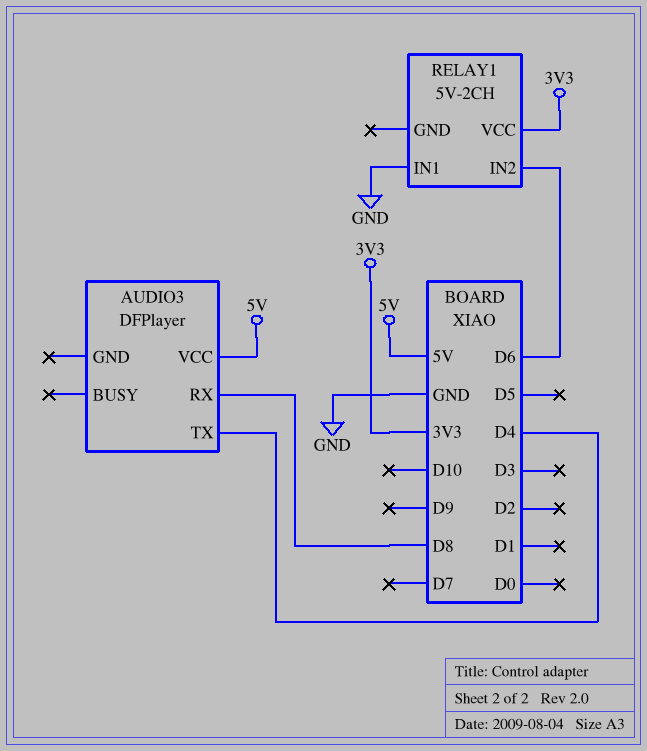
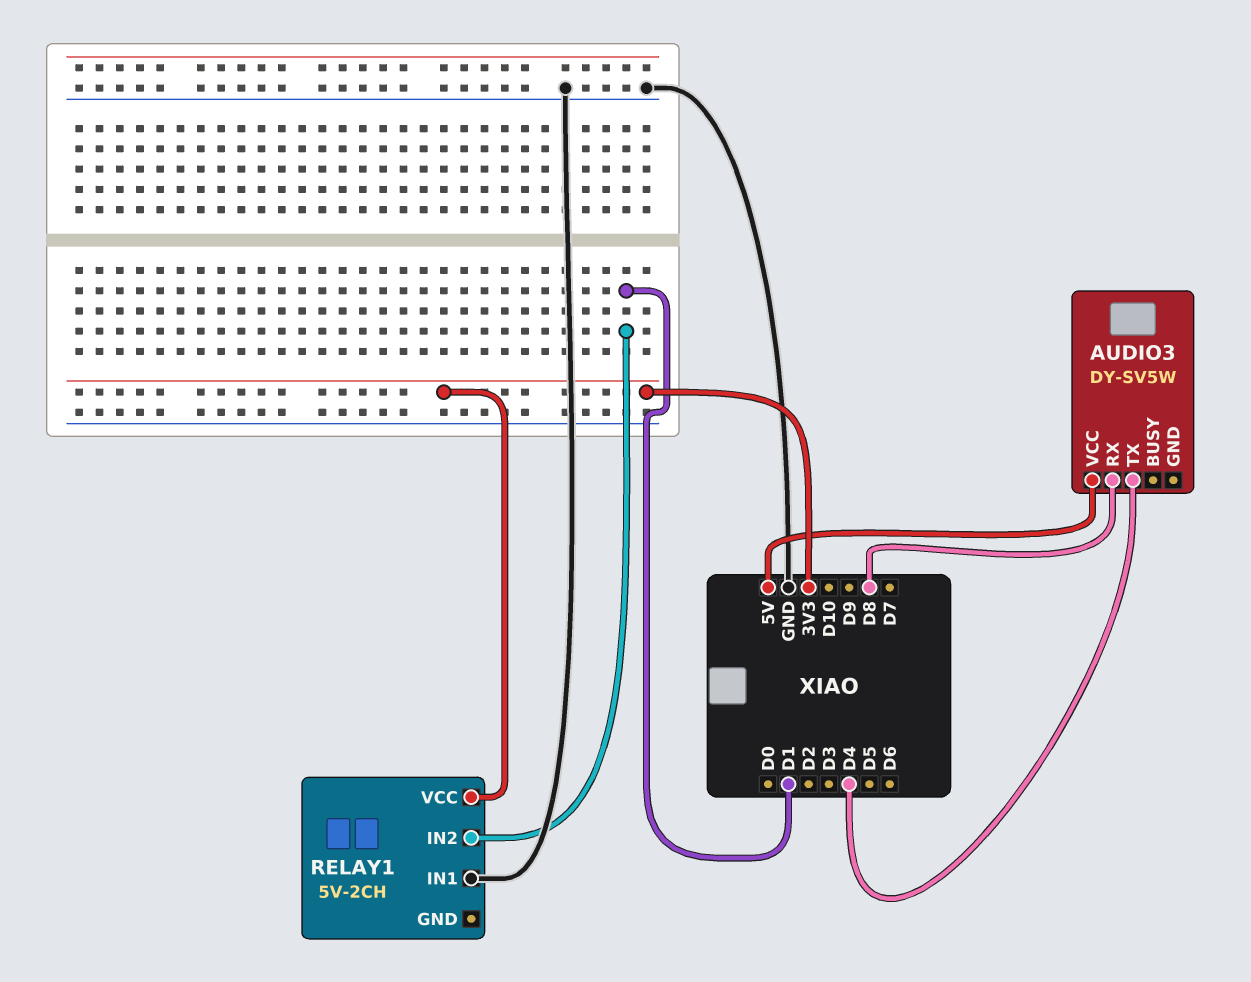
AUDIO3: DFPlayer -> DY-SV5W
RELAY1 pin IN2: D6 -> D1

